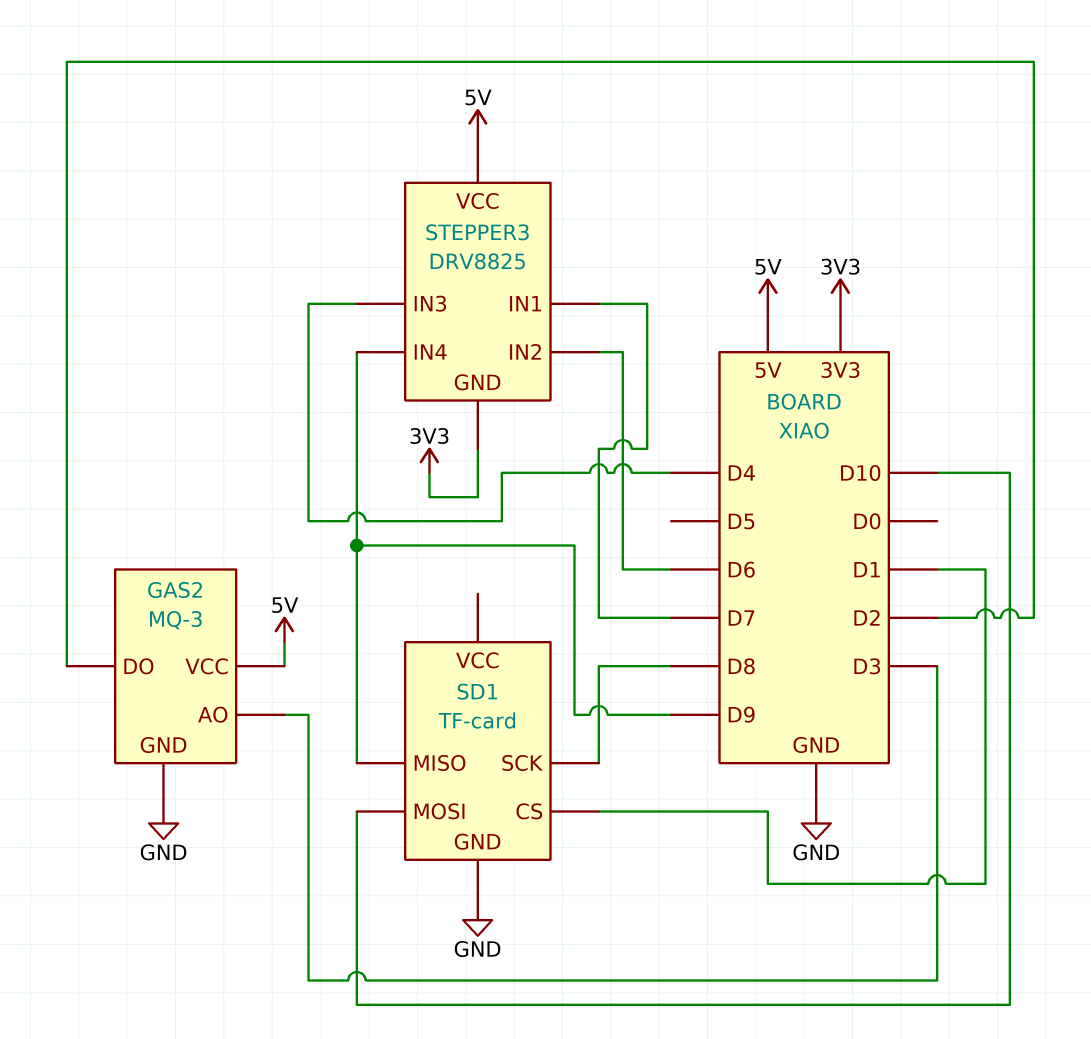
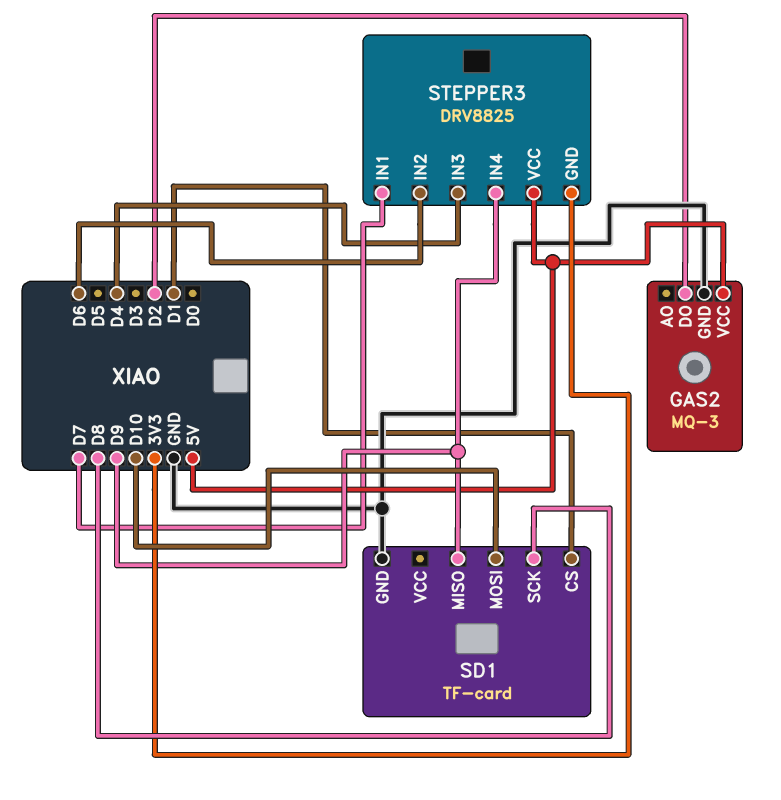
GAS2 pin AO: D3 -> none

